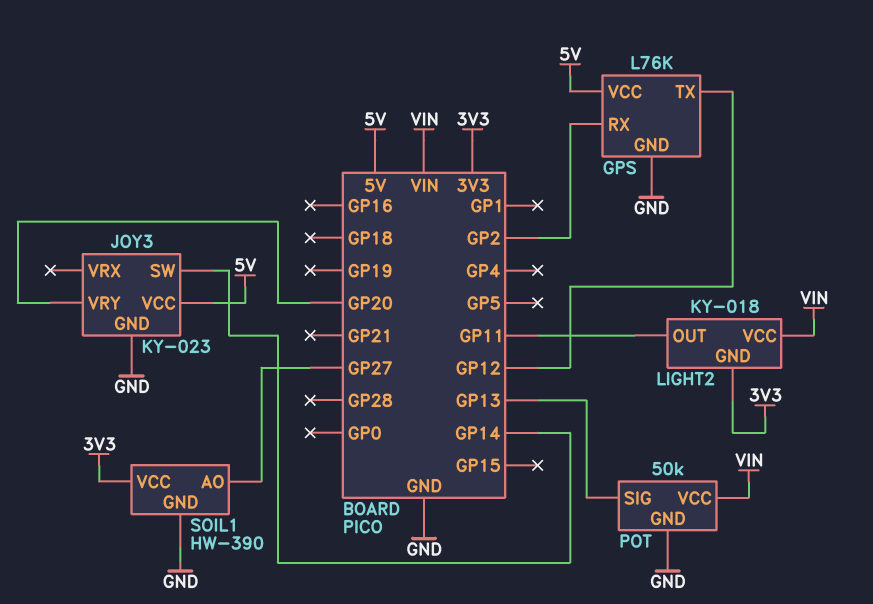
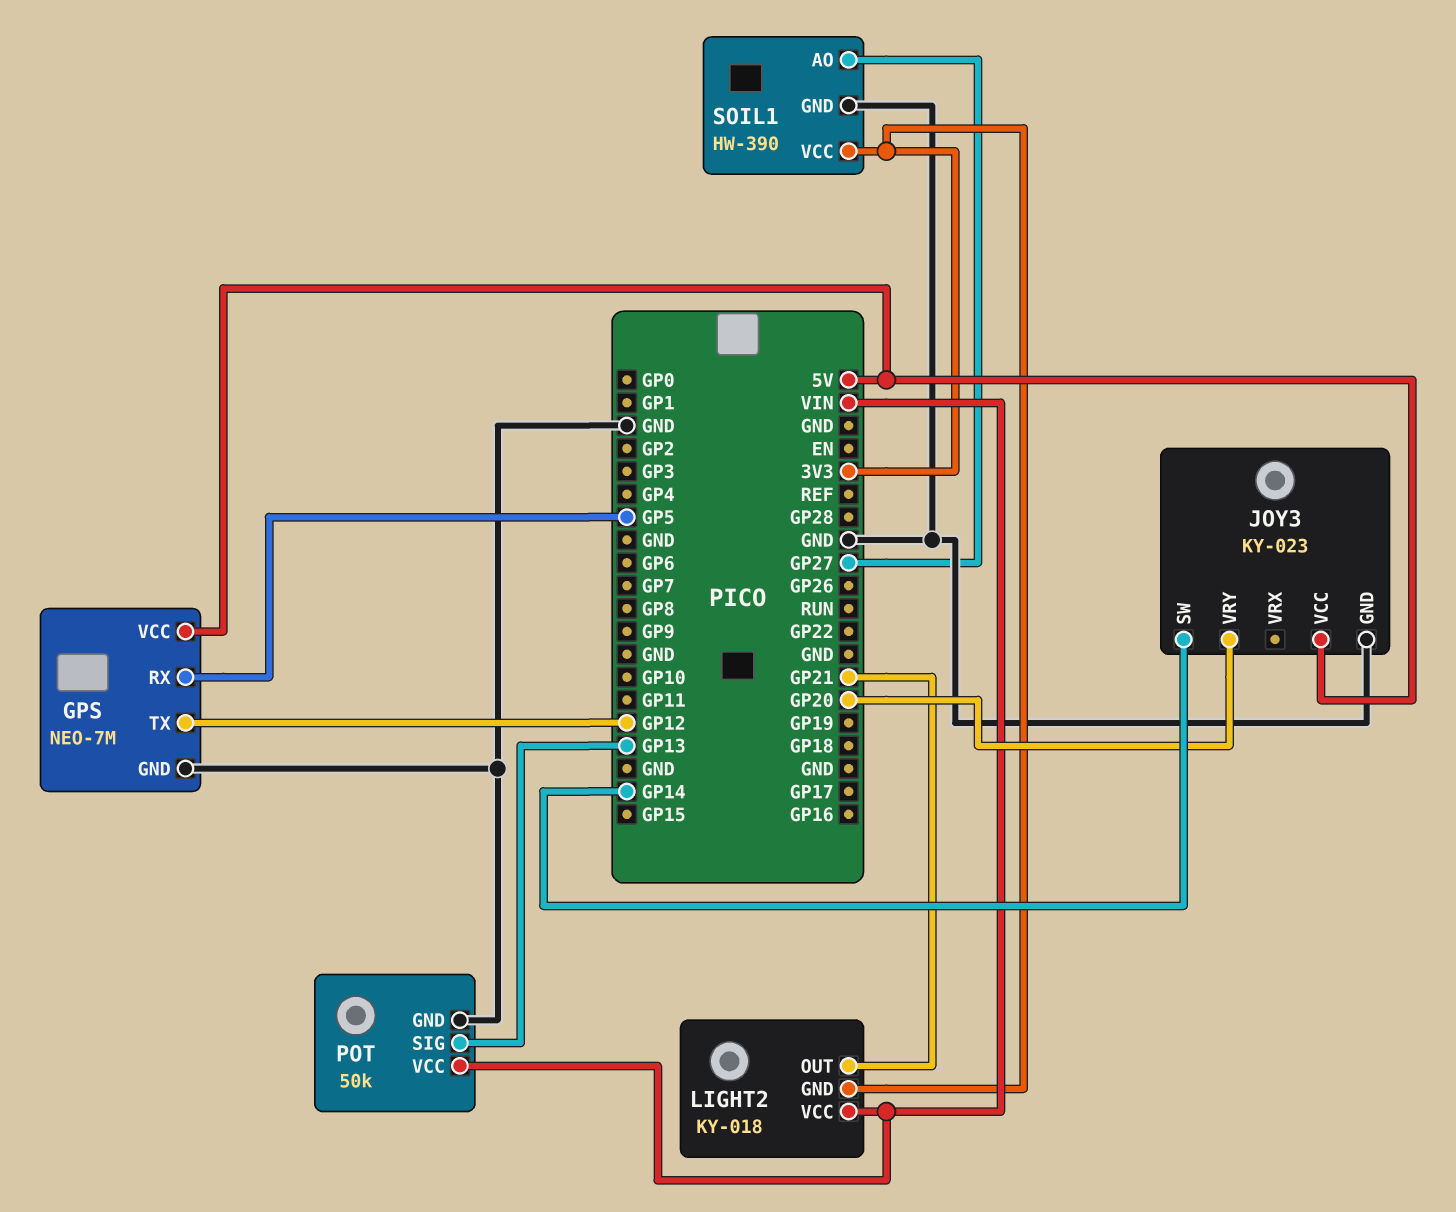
GPS: L76K -> NEO-7M
GPS pin RX: GP2 -> GP5
LIGHT2 pin OUT: GP11 -> GP21

